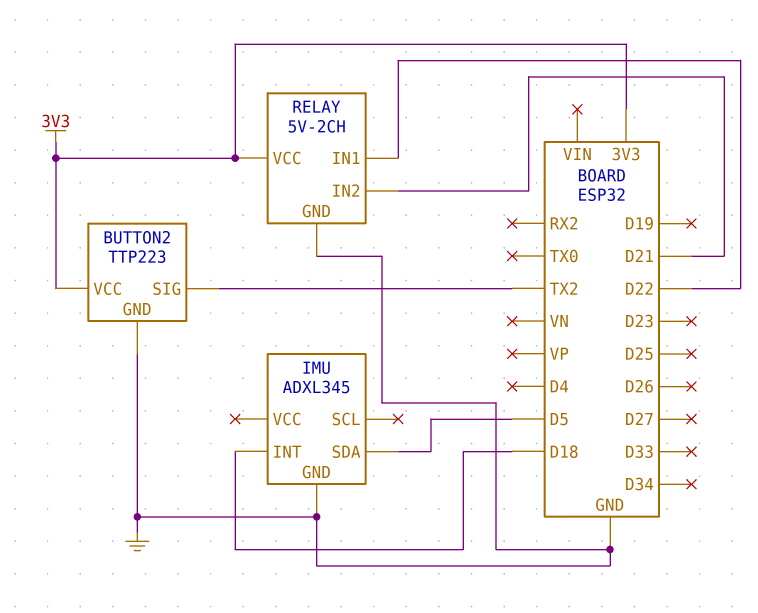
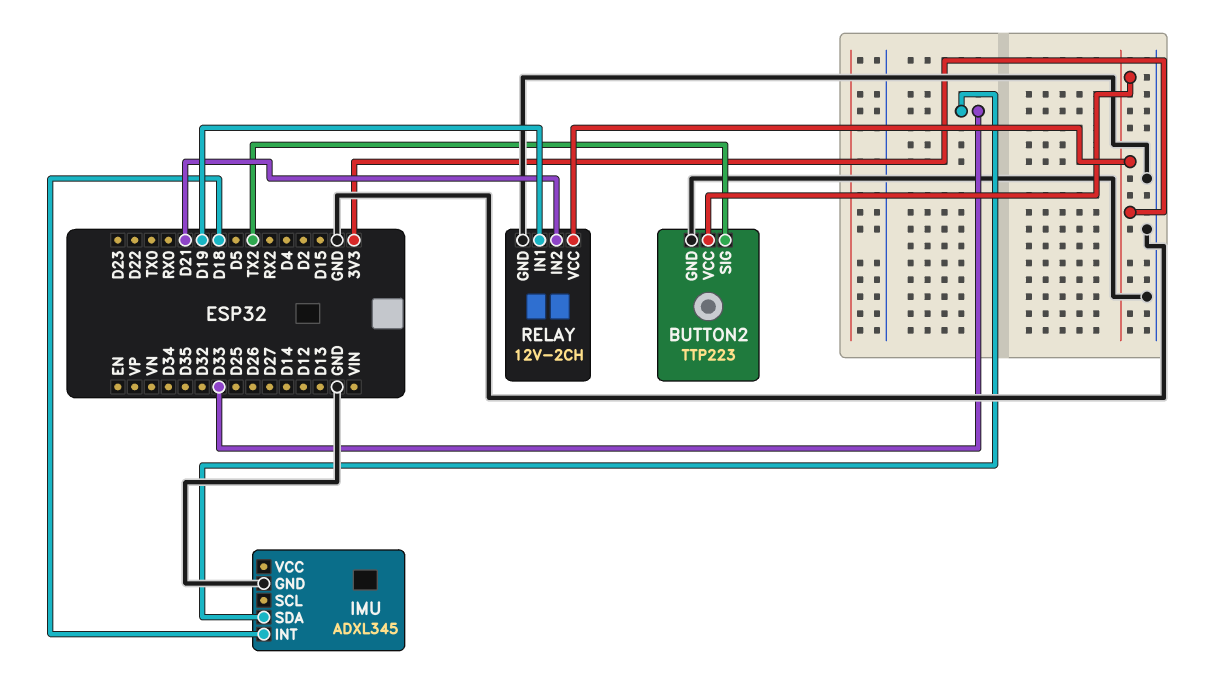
IMU pin SDA: D5 -> D33
RELAY: 5V-2CH -> 12V-2CH
RELAY pin IN1: D22 -> D19

